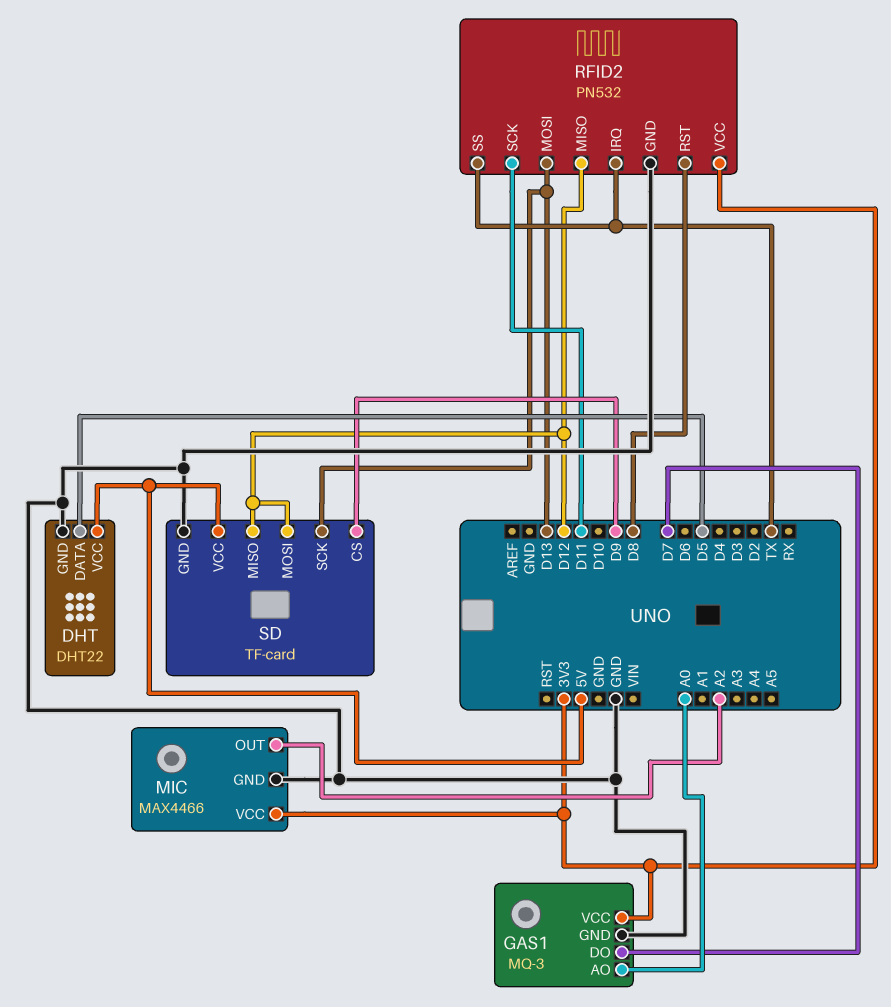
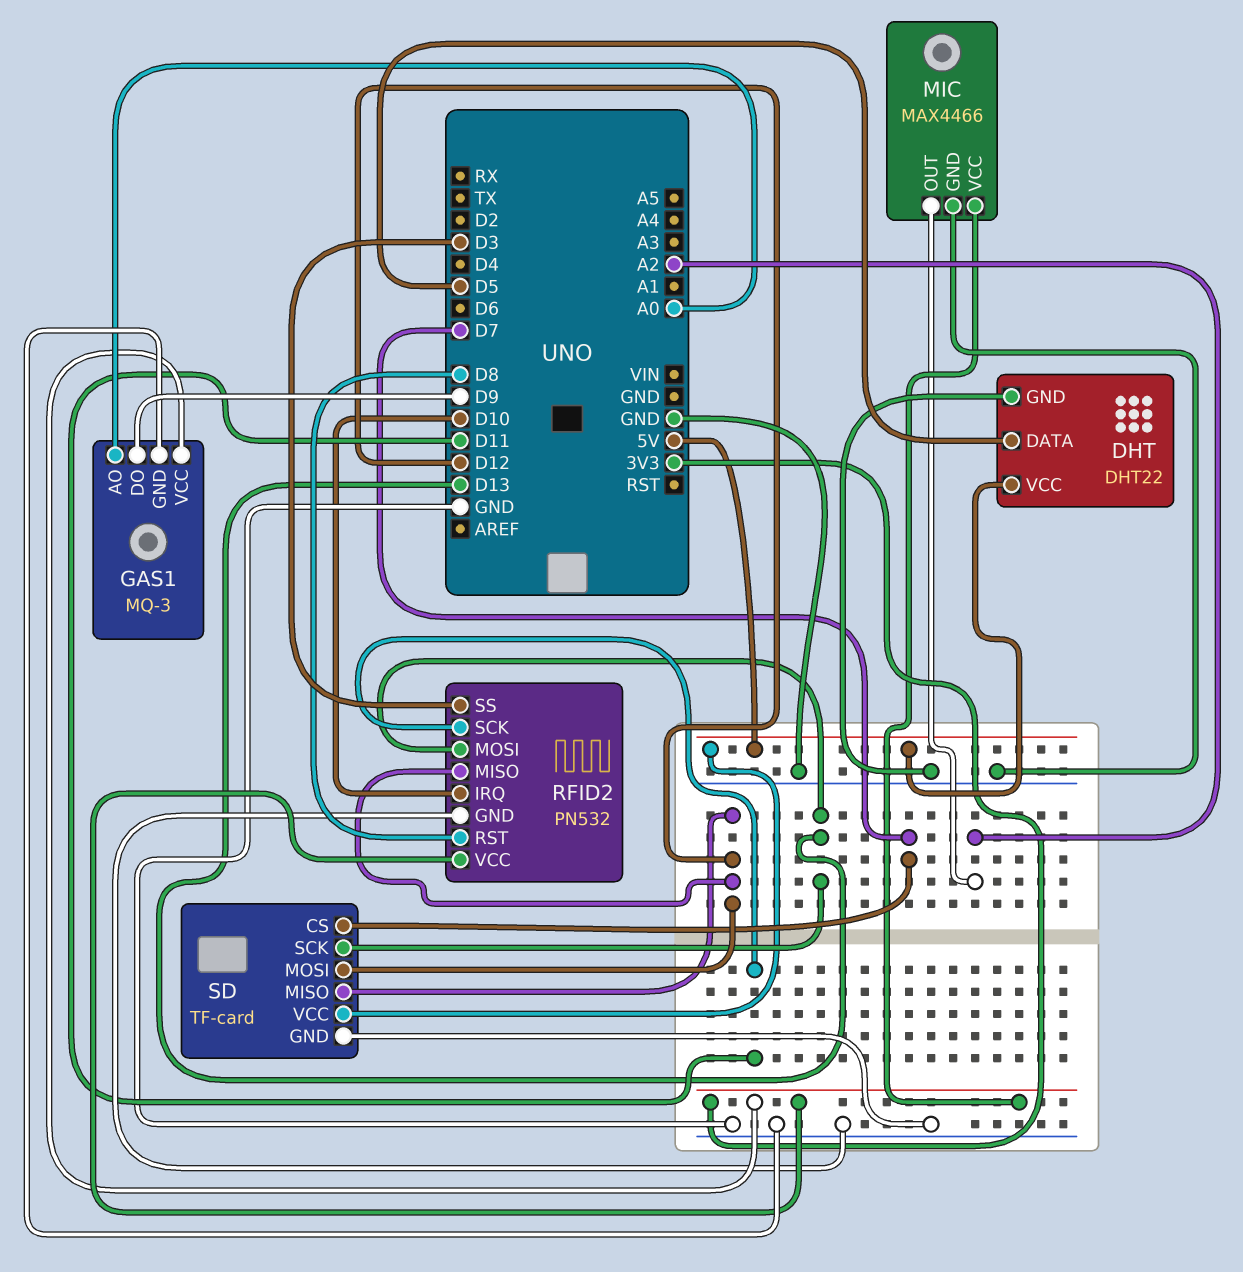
GAS1 pin DO: D7 -> D9
RFID2 pin IRQ: TX -> D10
RFID2 pin SS: TX -> D3
SD pin CS: D9 -> D7

